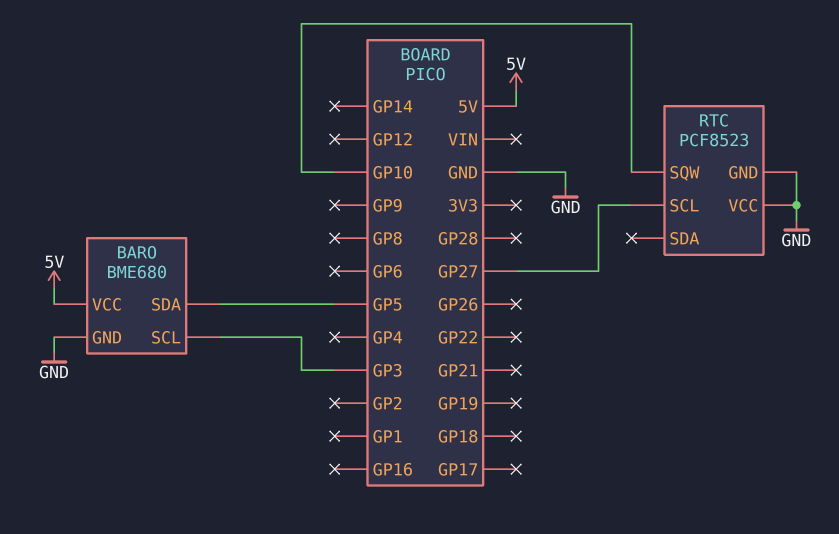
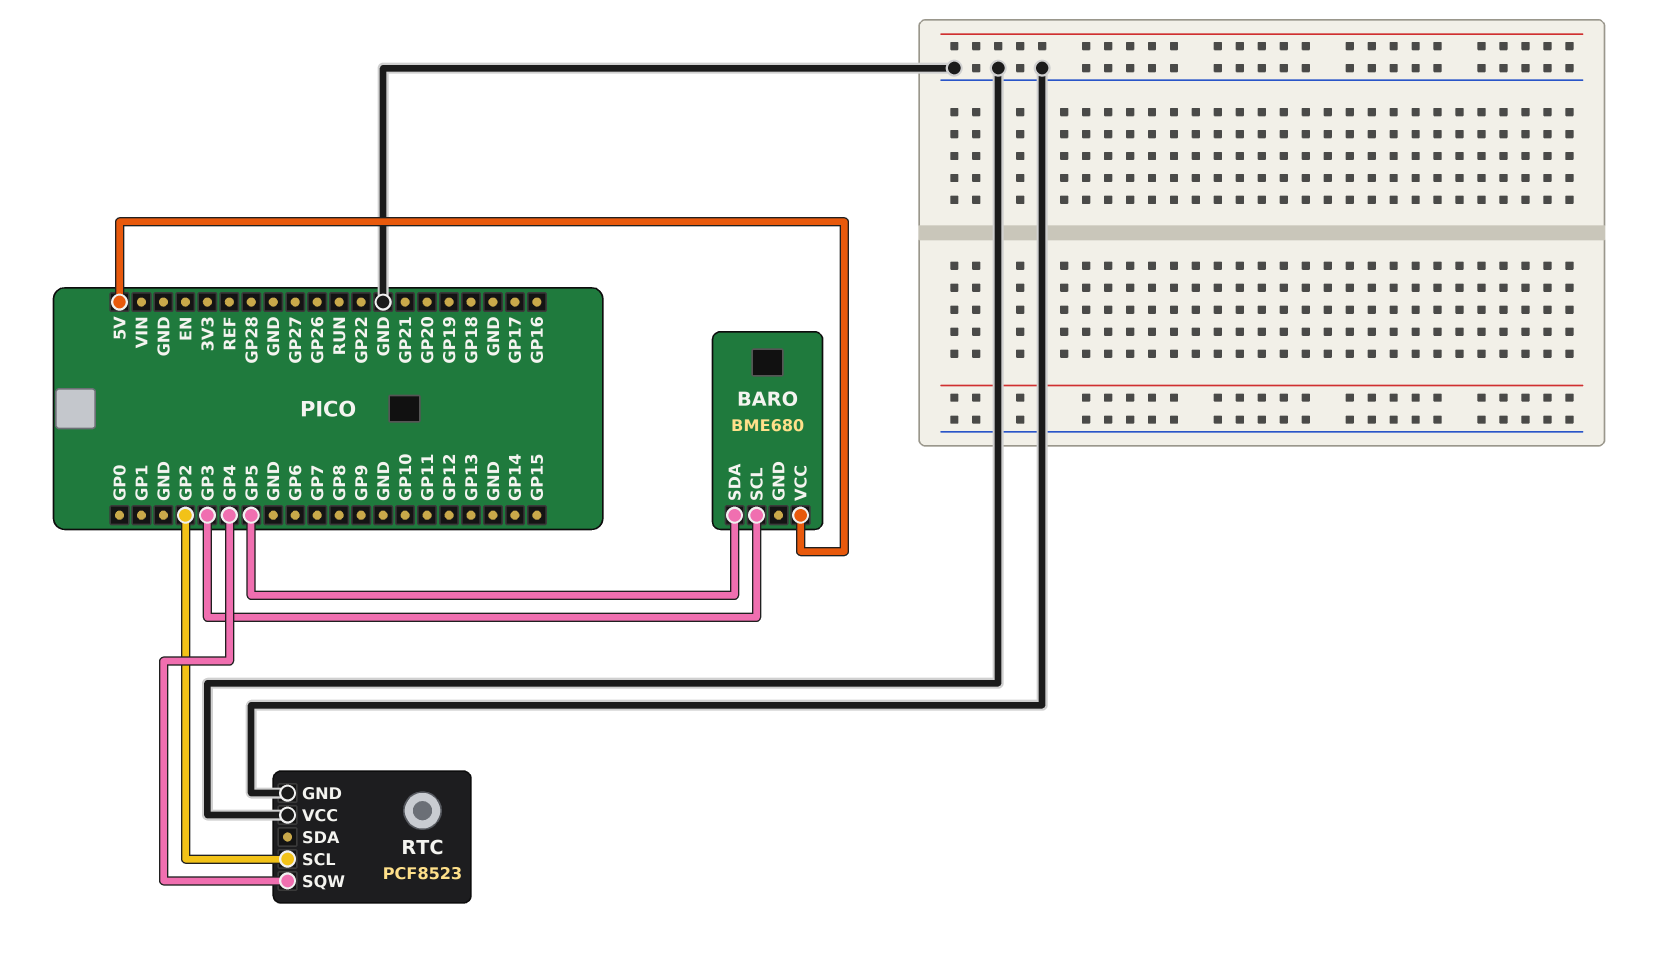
BARO pin GND: GND -> none
RTC pin SCL: GP27 -> GP2
RTC pin SQW: GP10 -> GP4

